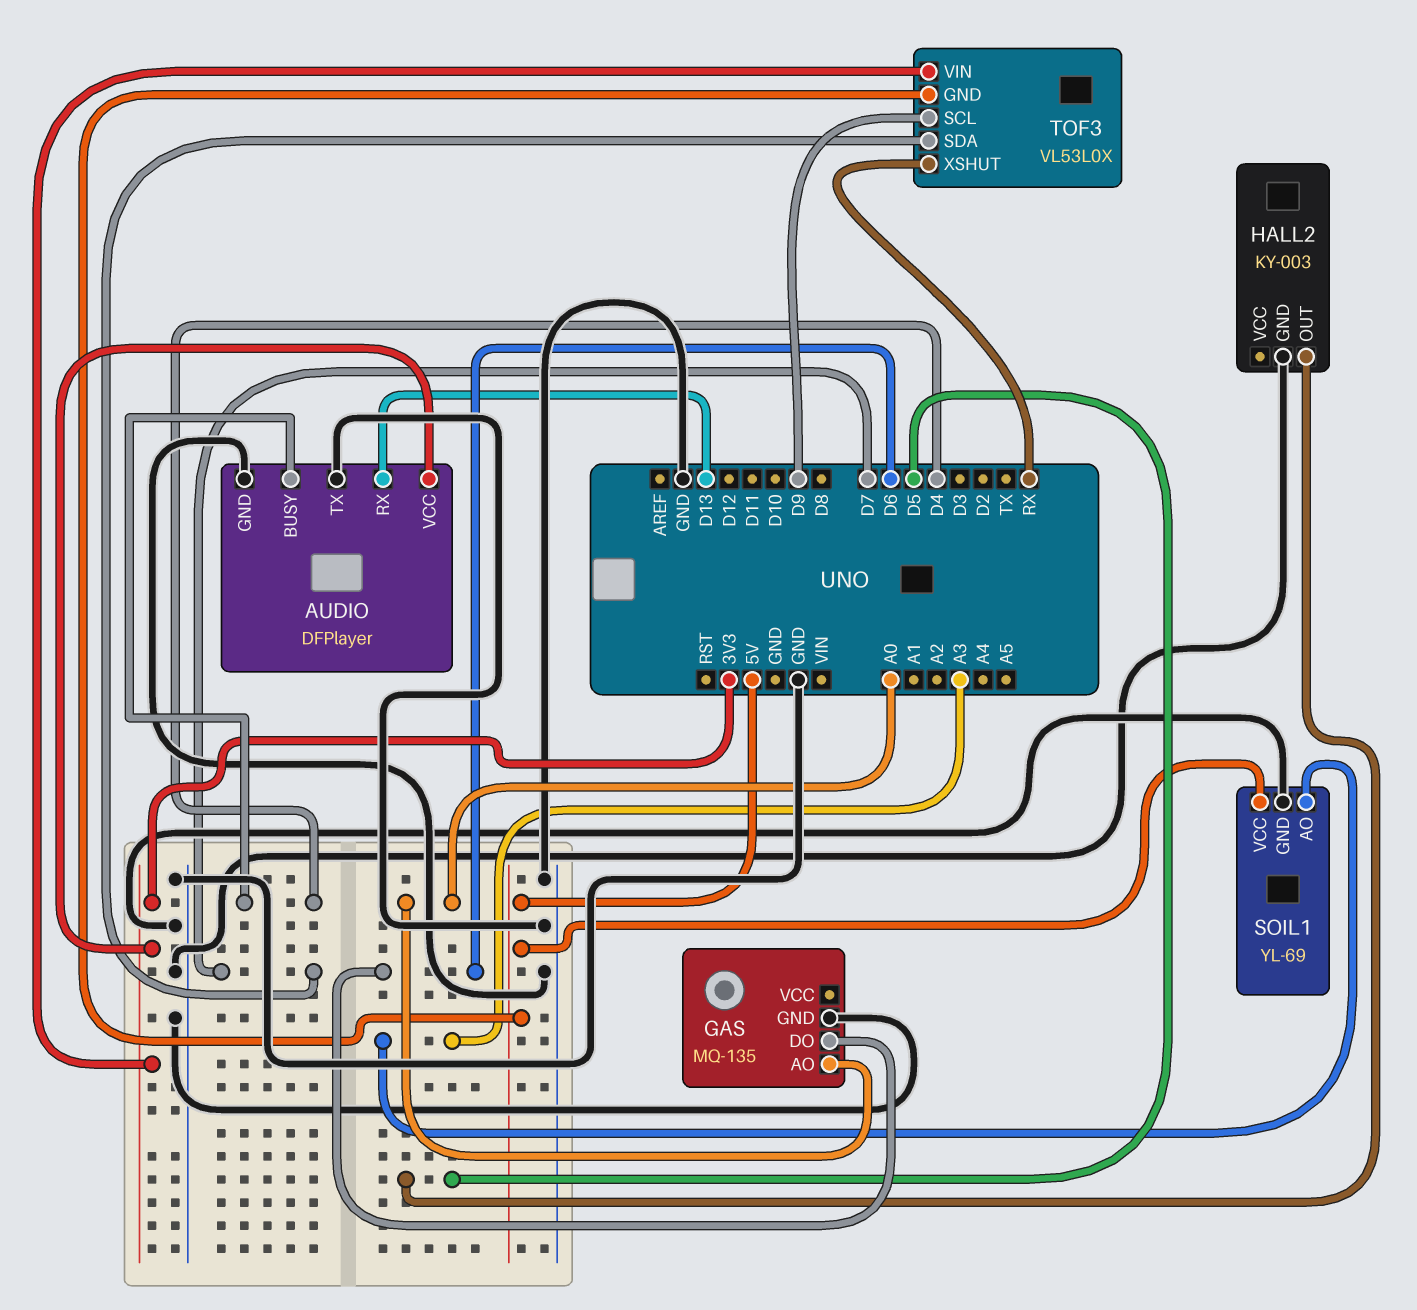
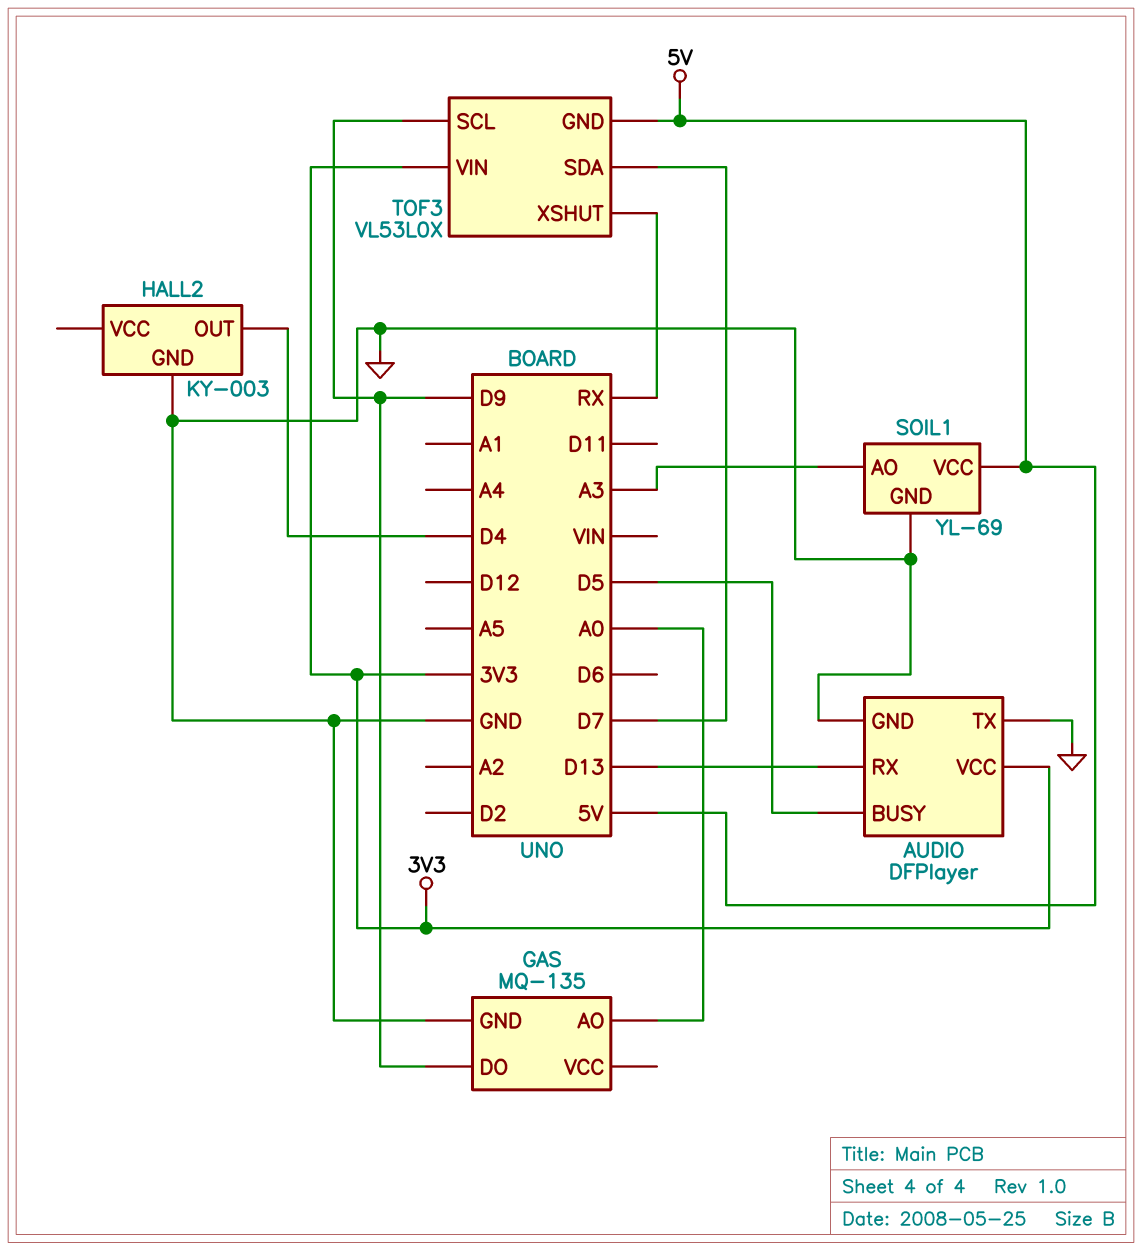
AUDIO pin BUSY: D4 -> D5
GAS pin DO: D6 -> D9
HALL2 pin OUT: D5 -> D4

